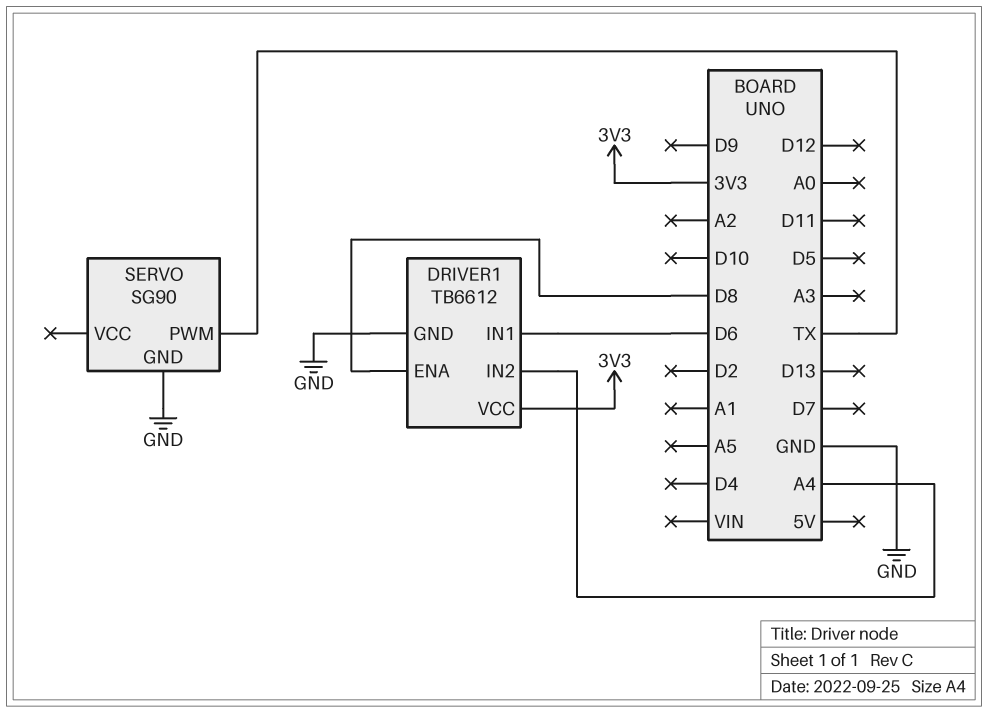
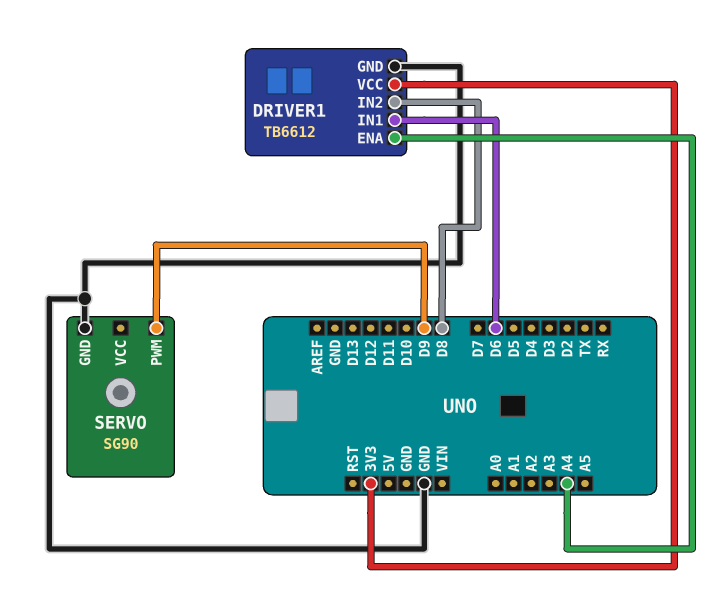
DRIVER1 pin ENA: D8 -> A4
DRIVER1 pin IN2: A4 -> D8
SERVO pin PWM: TX -> D9

